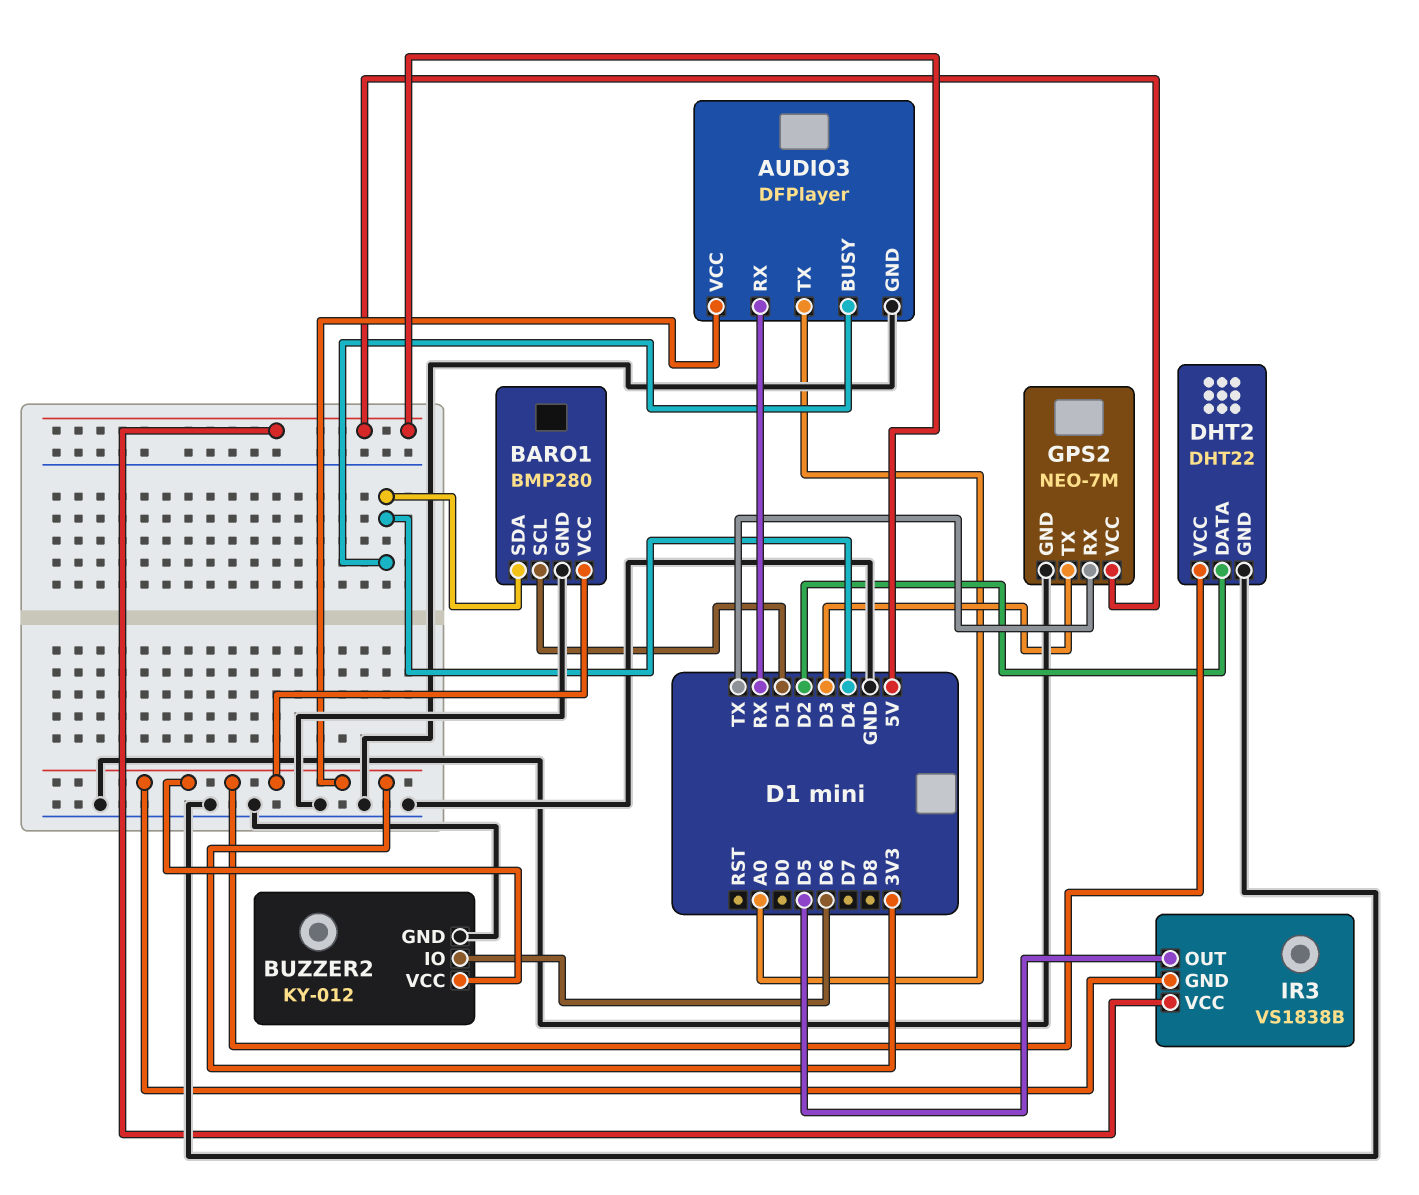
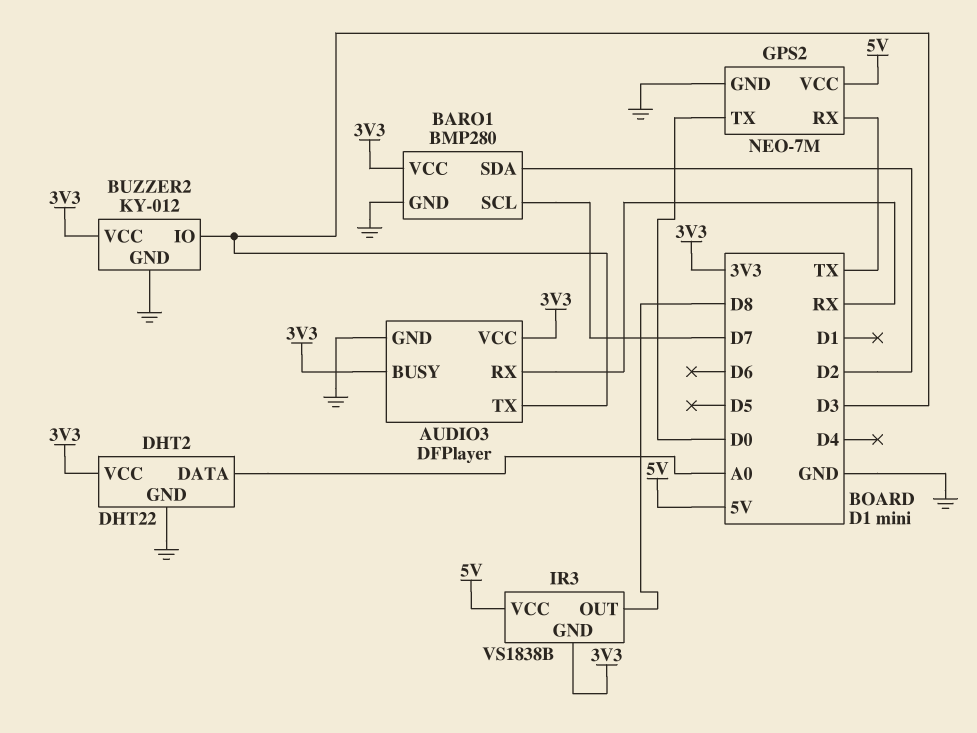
AUDIO3 pin BUSY: D4 -> 3V3
AUDIO3 pin TX: A0 -> D3
BARO1 pin SCL: D1 -> D7
BARO1 pin SDA: D4 -> D2
BUZZER2 pin IO: D6 -> D3
DHT2 pin DATA: D2 -> A0
GPS2 pin TX: D3 -> D0
IR3 pin OUT: D5 -> D8

